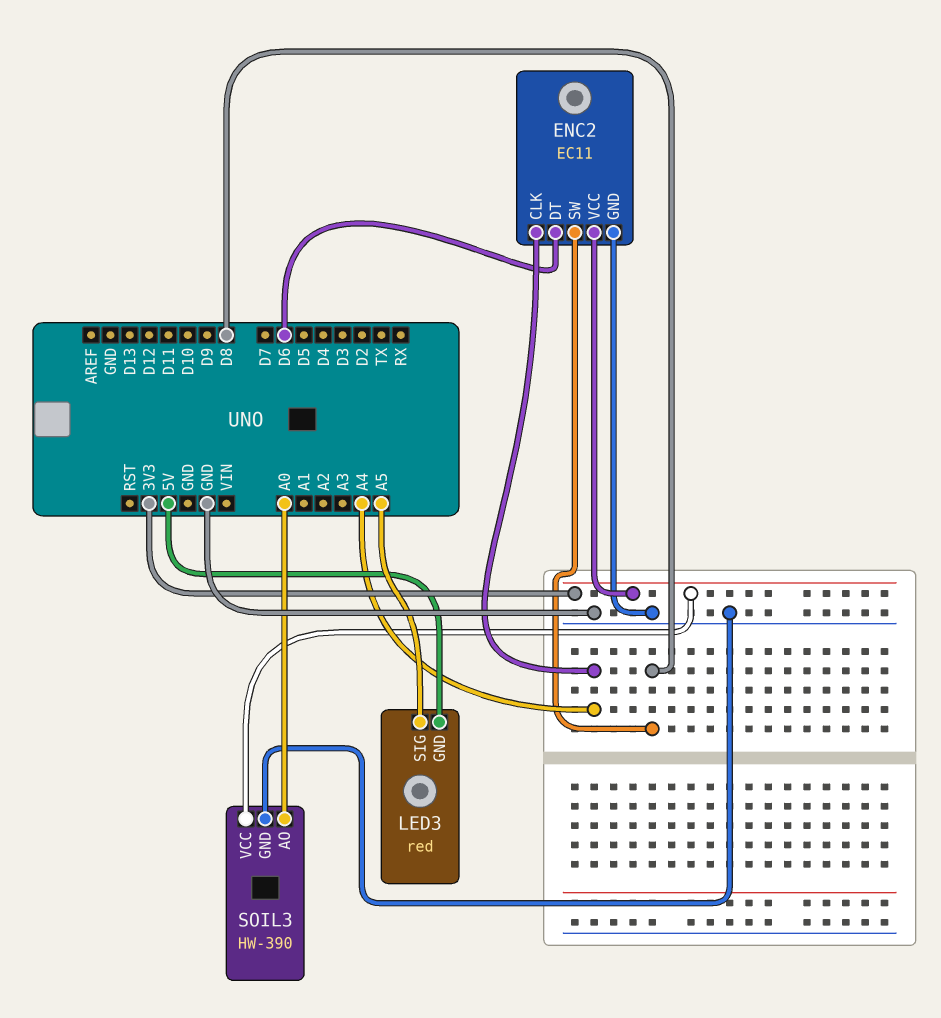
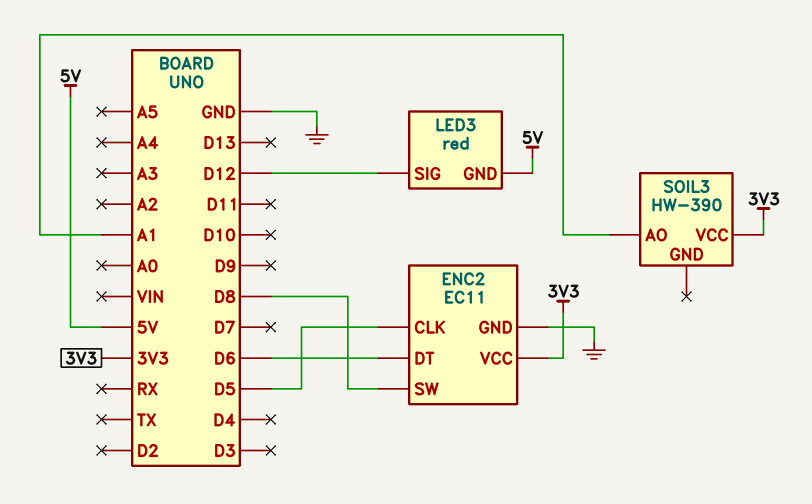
ENC2 pin CLK: A4 -> D5
LED3 pin SIG: A5 -> D12
SOIL3 pin AO: A0 -> A1
SOIL3 pin GND: GND -> none

